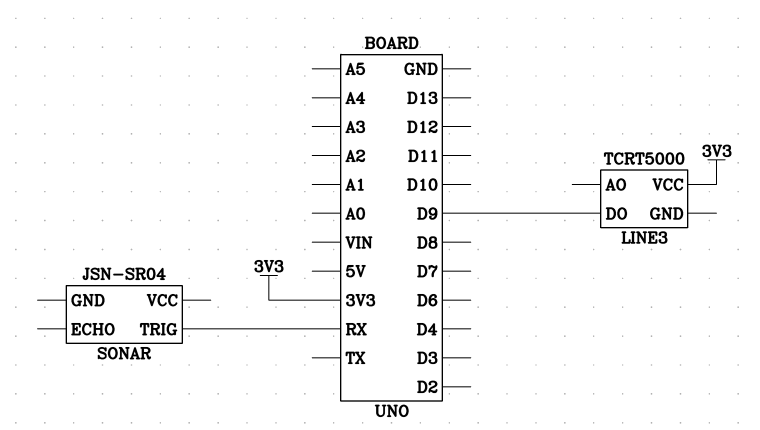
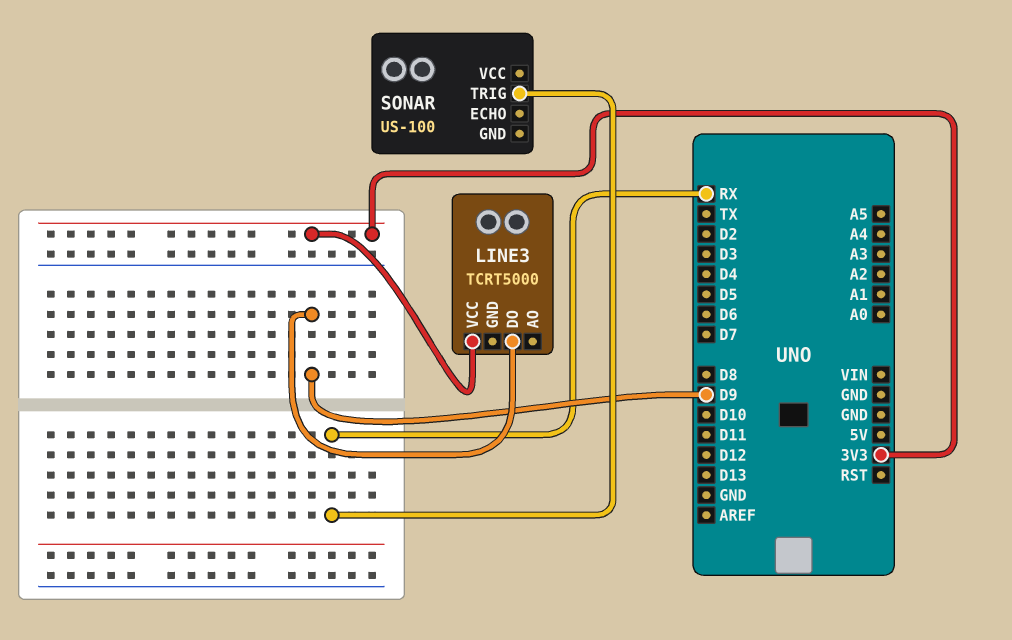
SONAR: JSN-SR04 -> US-100

